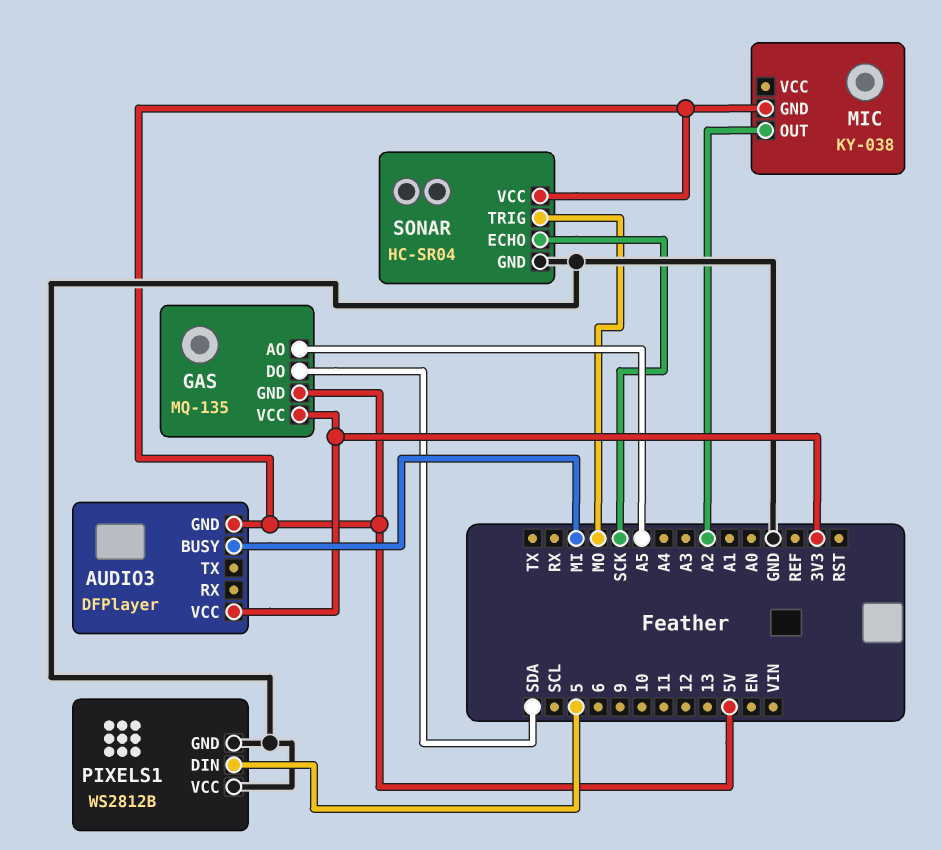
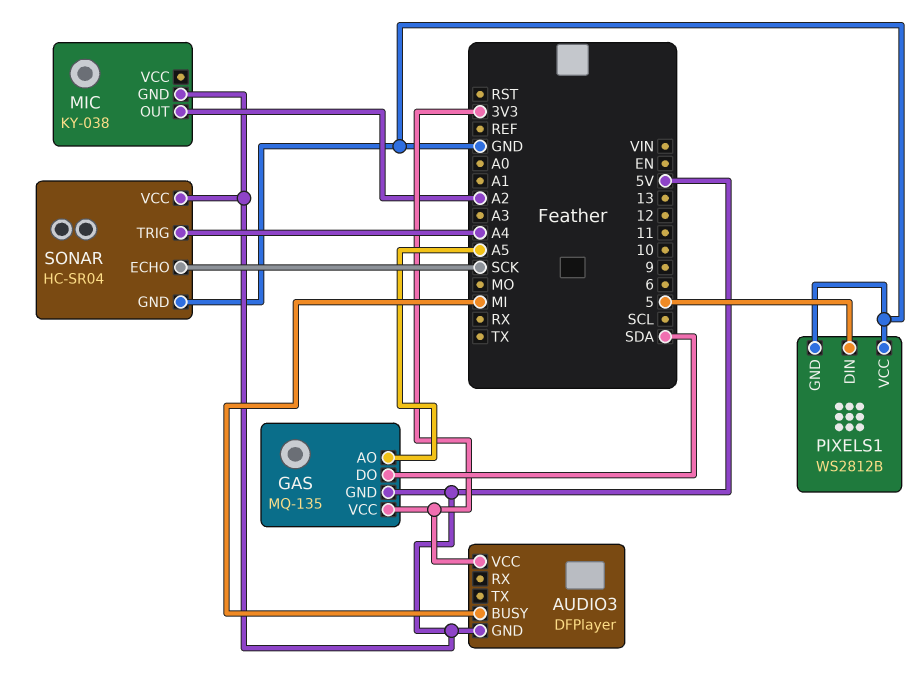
SONAR pin TRIG: MO -> A4

